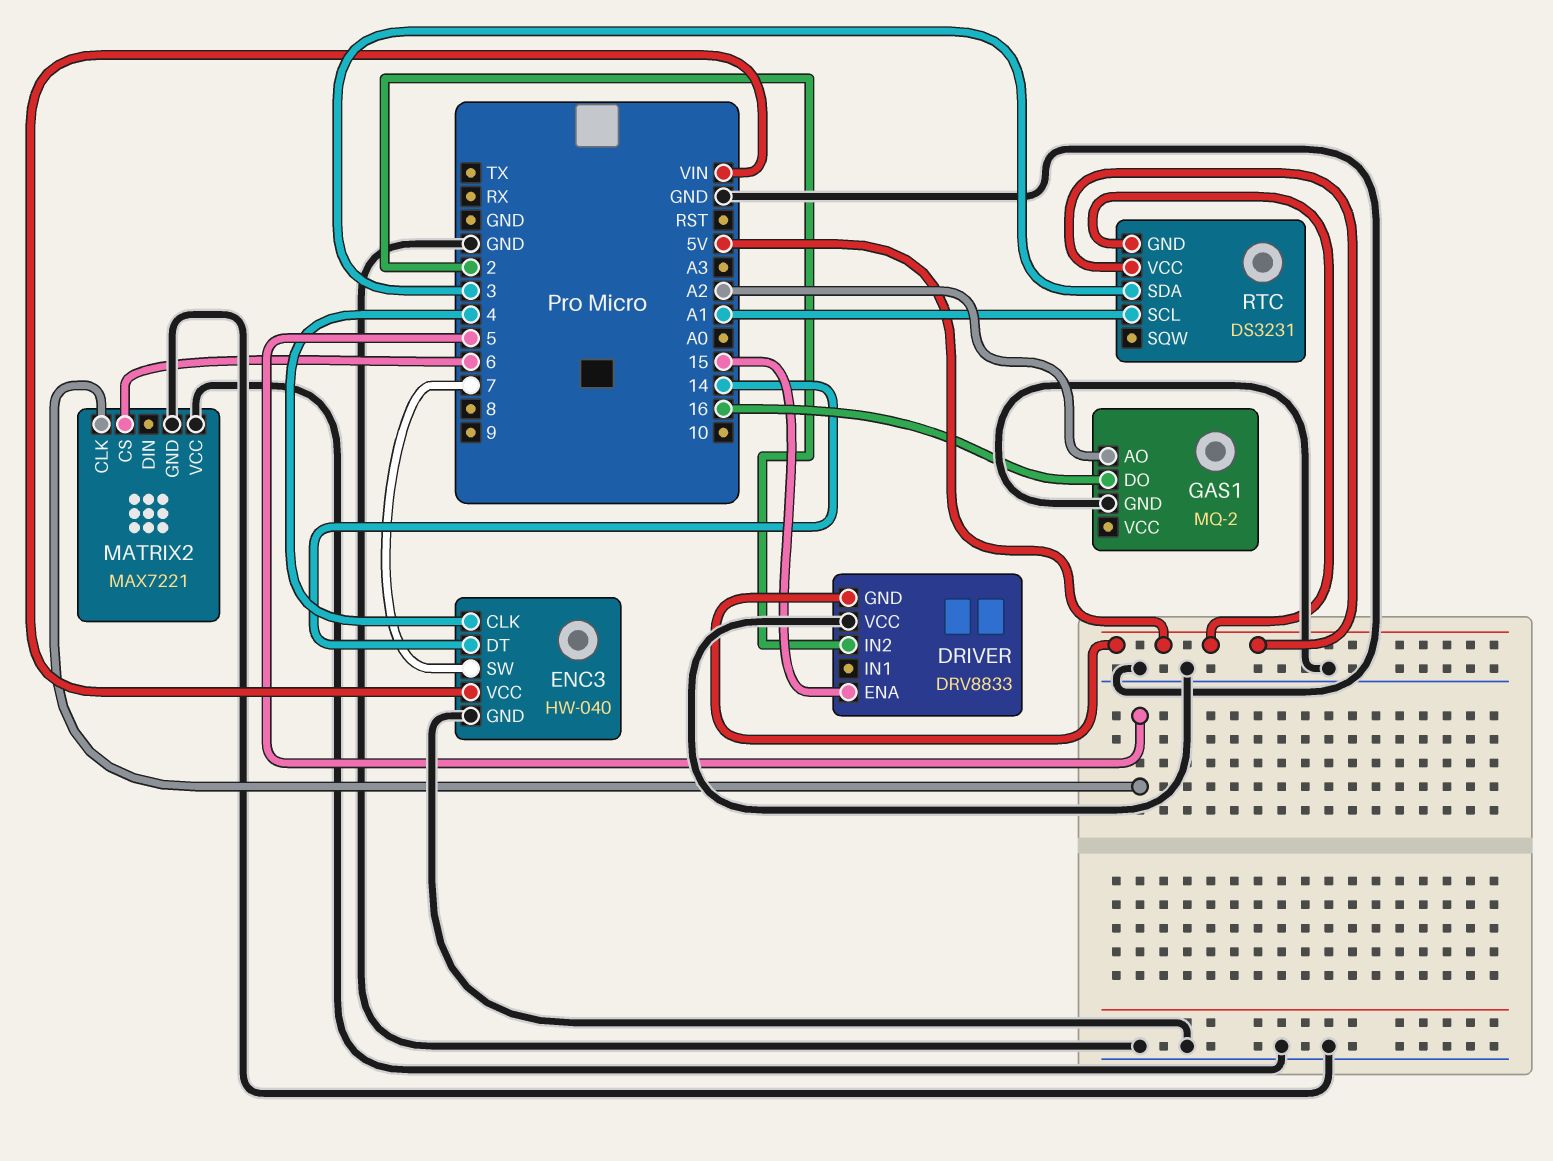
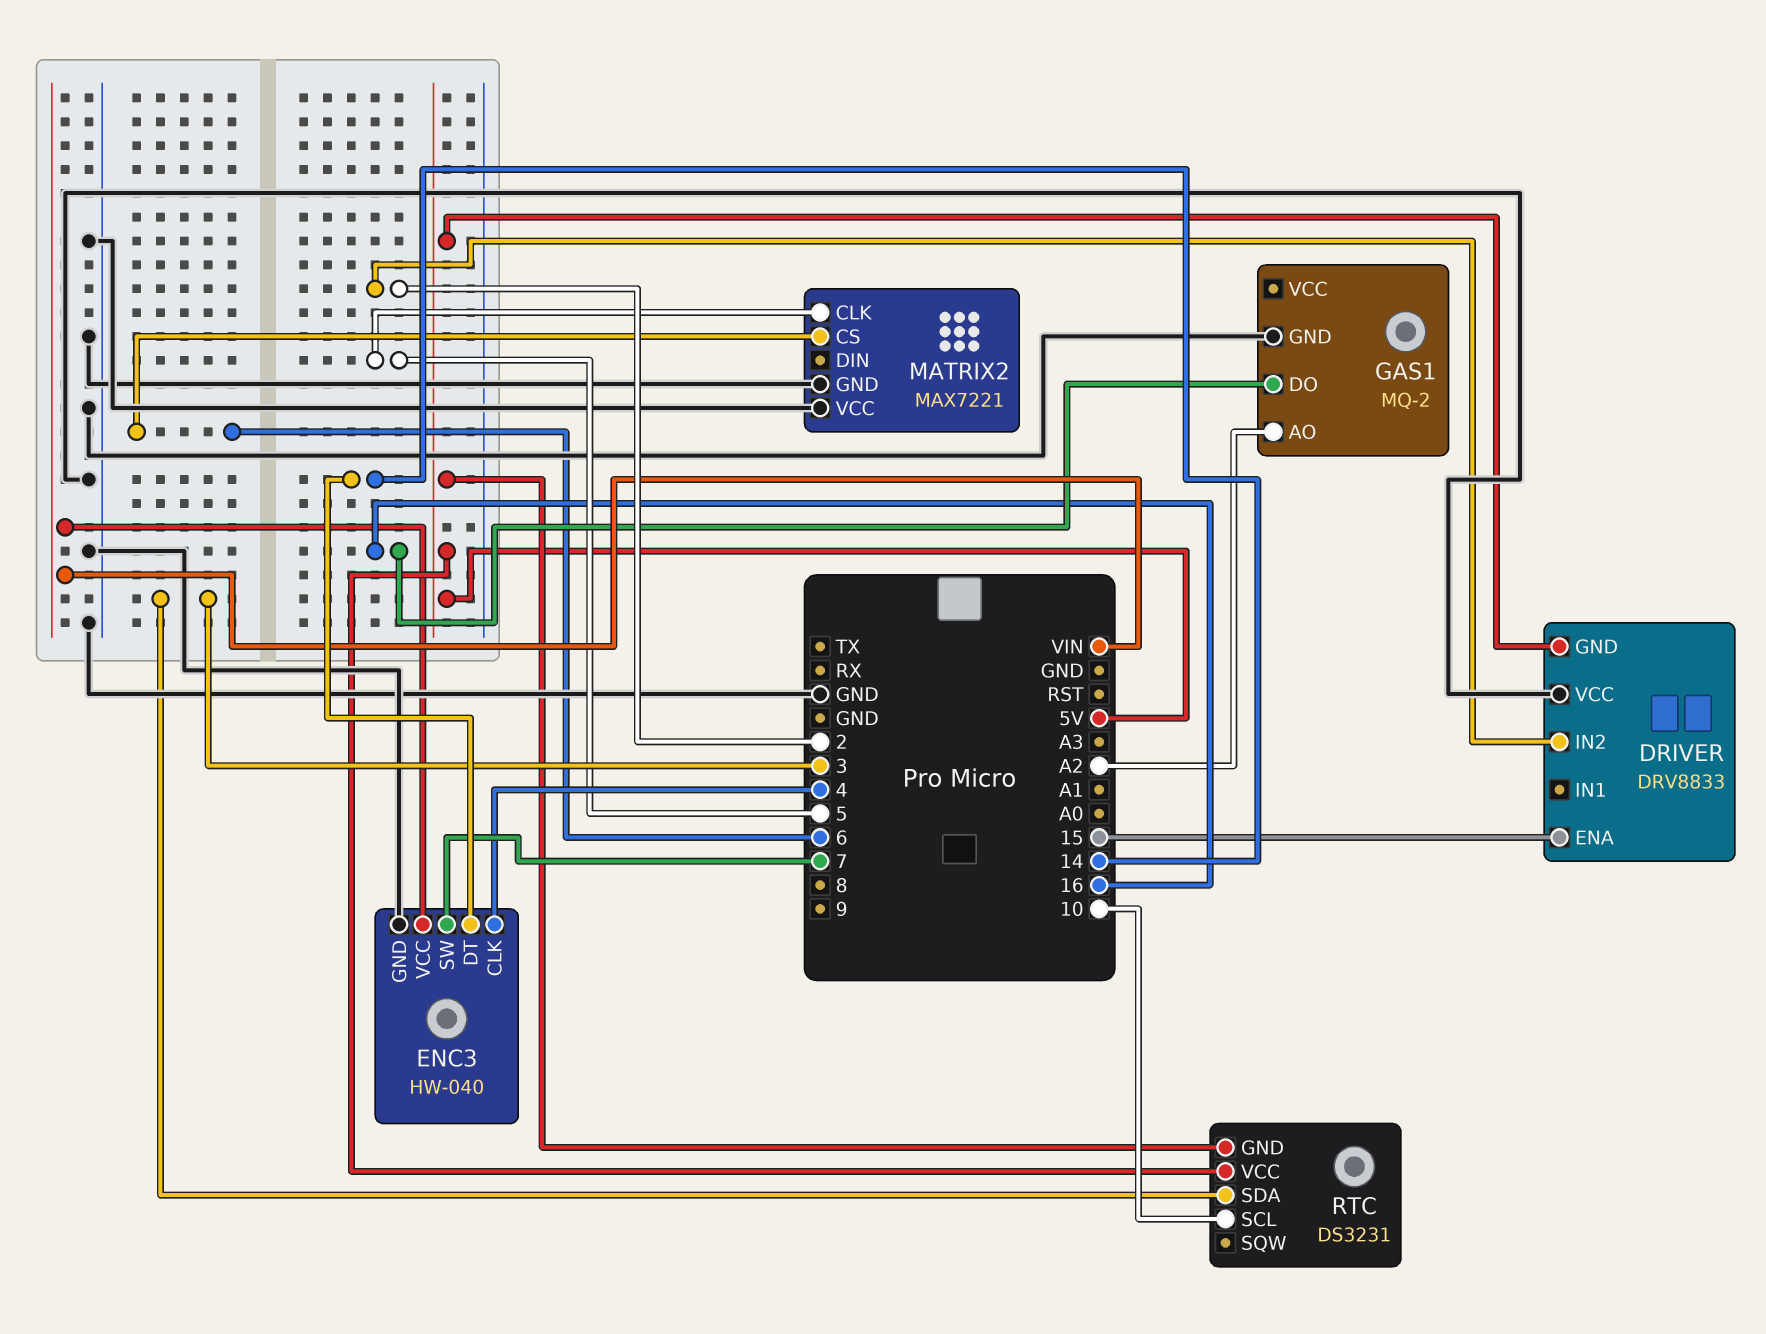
RTC pin SCL: A1 -> 10

